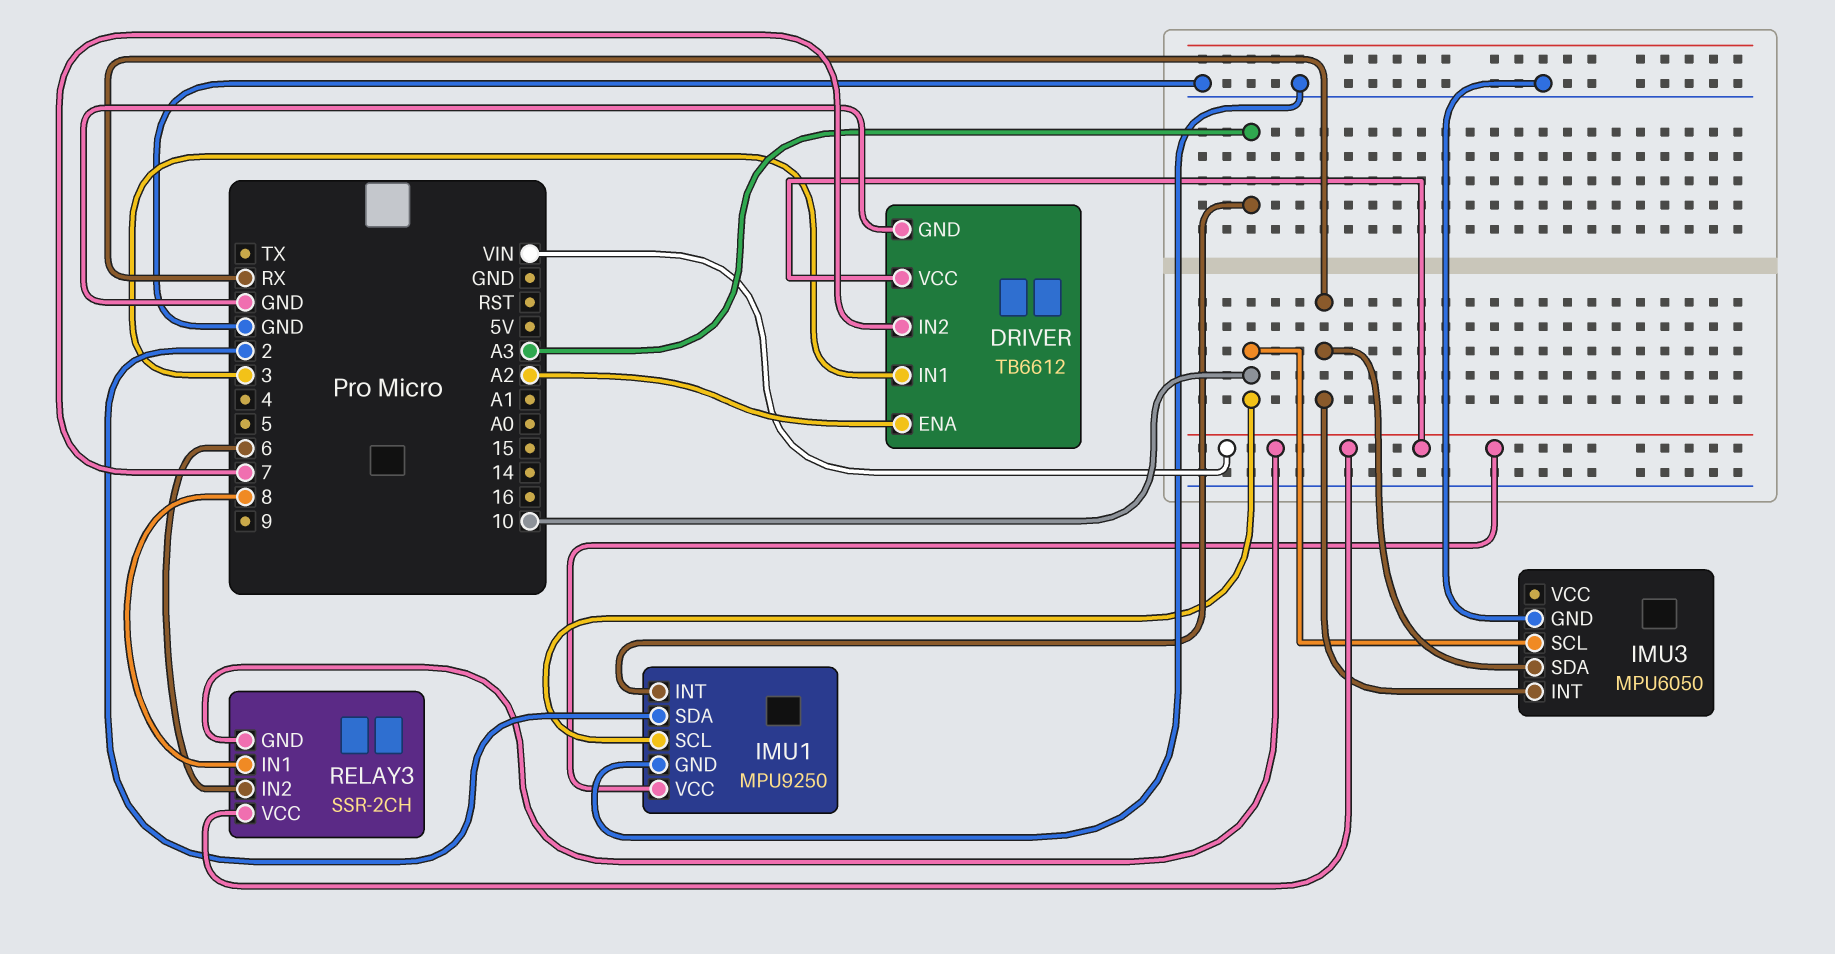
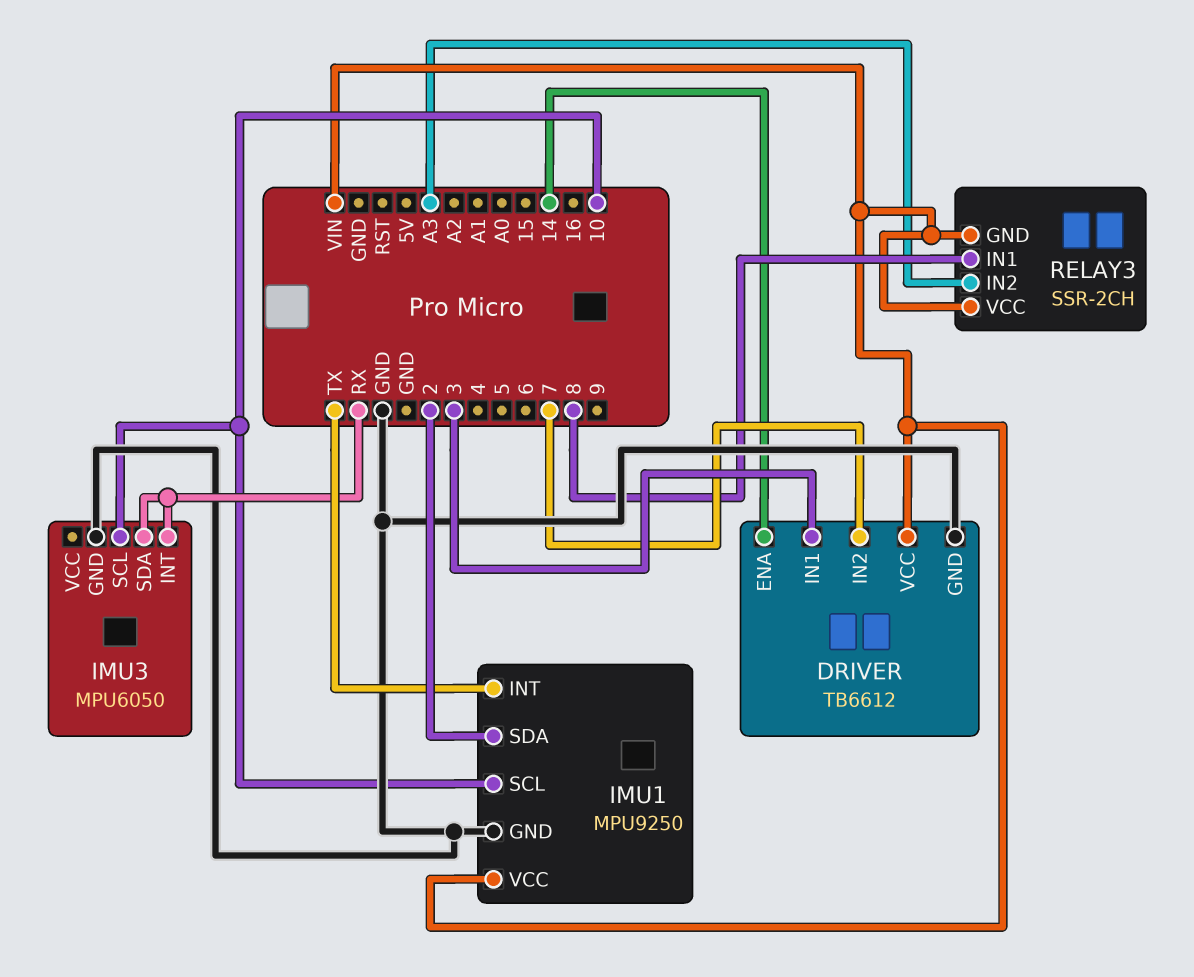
DRIVER pin ENA: A2 -> 14
IMU1 pin INT: A3 -> TX
RELAY3 pin IN2: 6 -> A3

